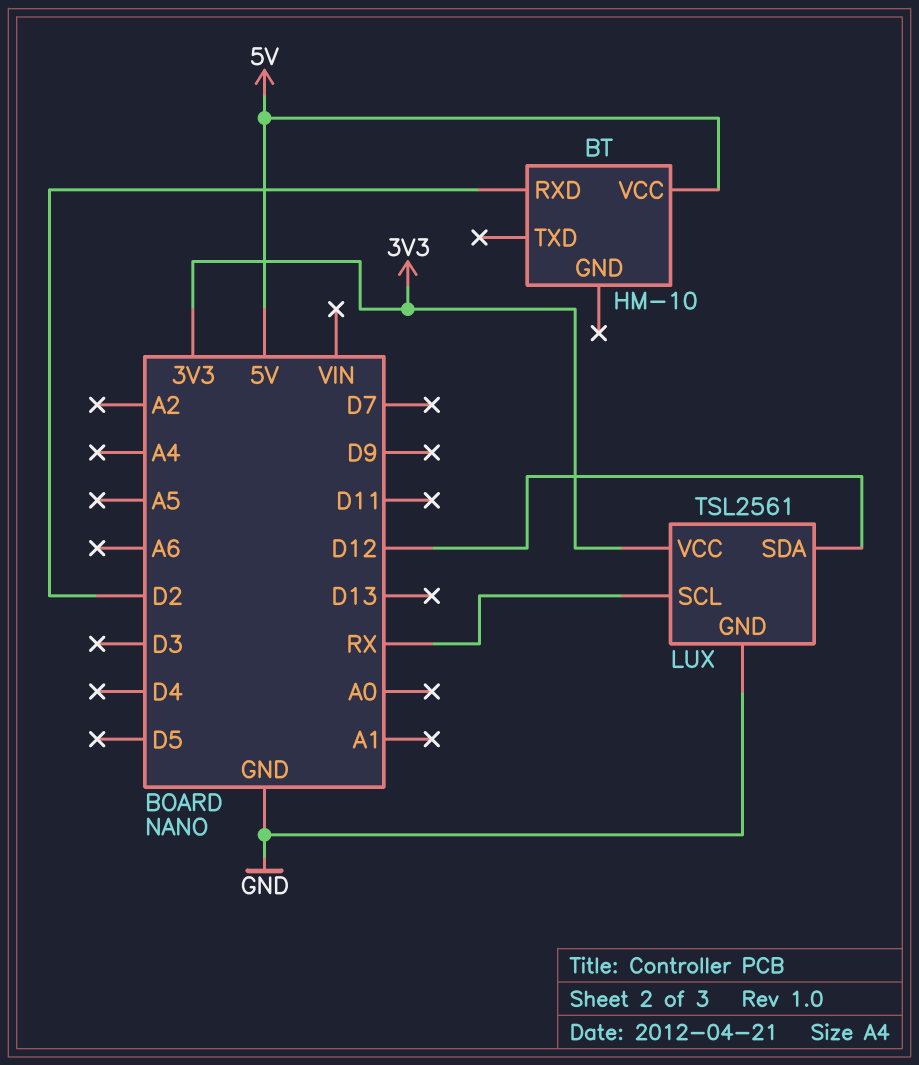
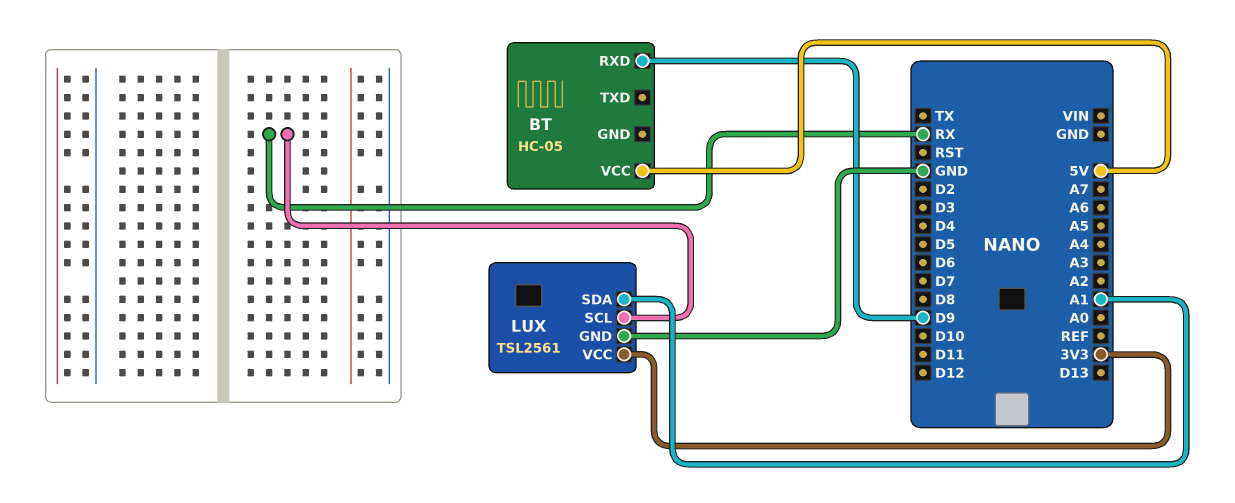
BT: HM-10 -> HC-05
BT pin RXD: D2 -> D9
LUX pin SDA: D12 -> A1

